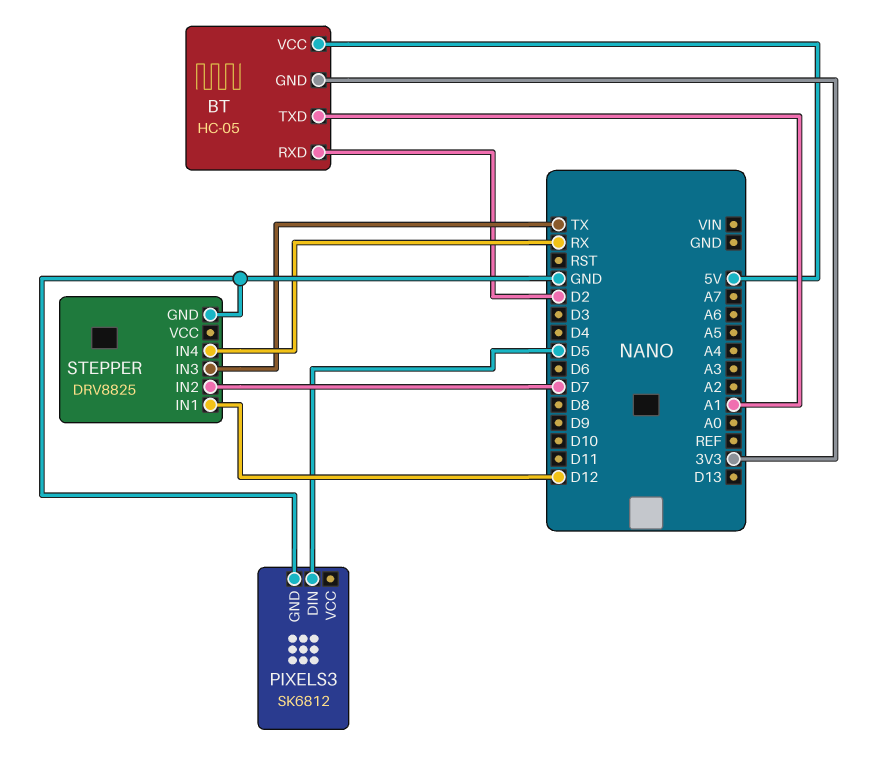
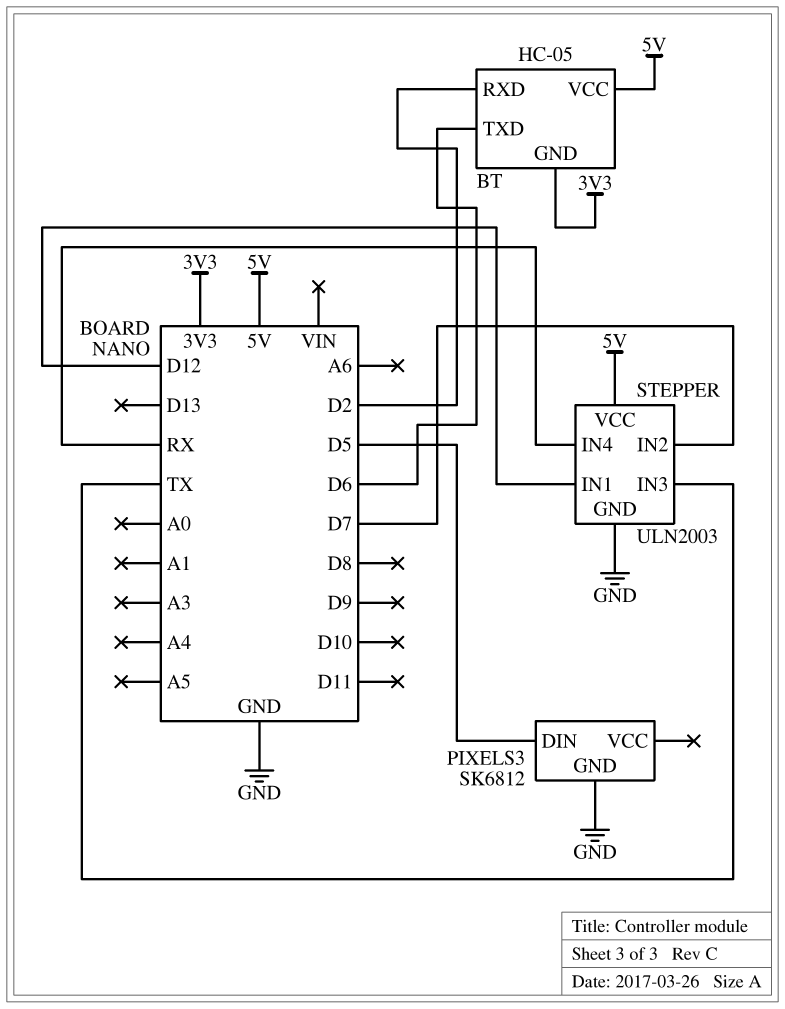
BT pin TXD: A1 -> D6
STEPPER: DRV8825 -> ULN2003
STEPPER pin VCC: none -> 5V

